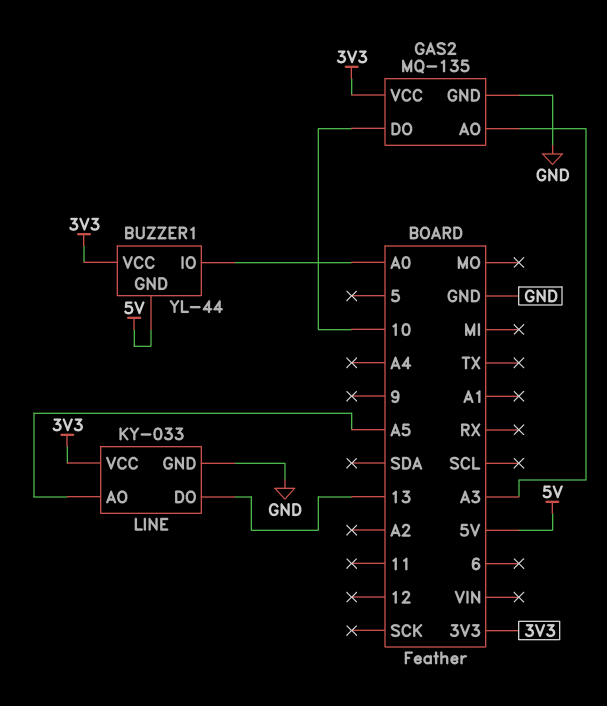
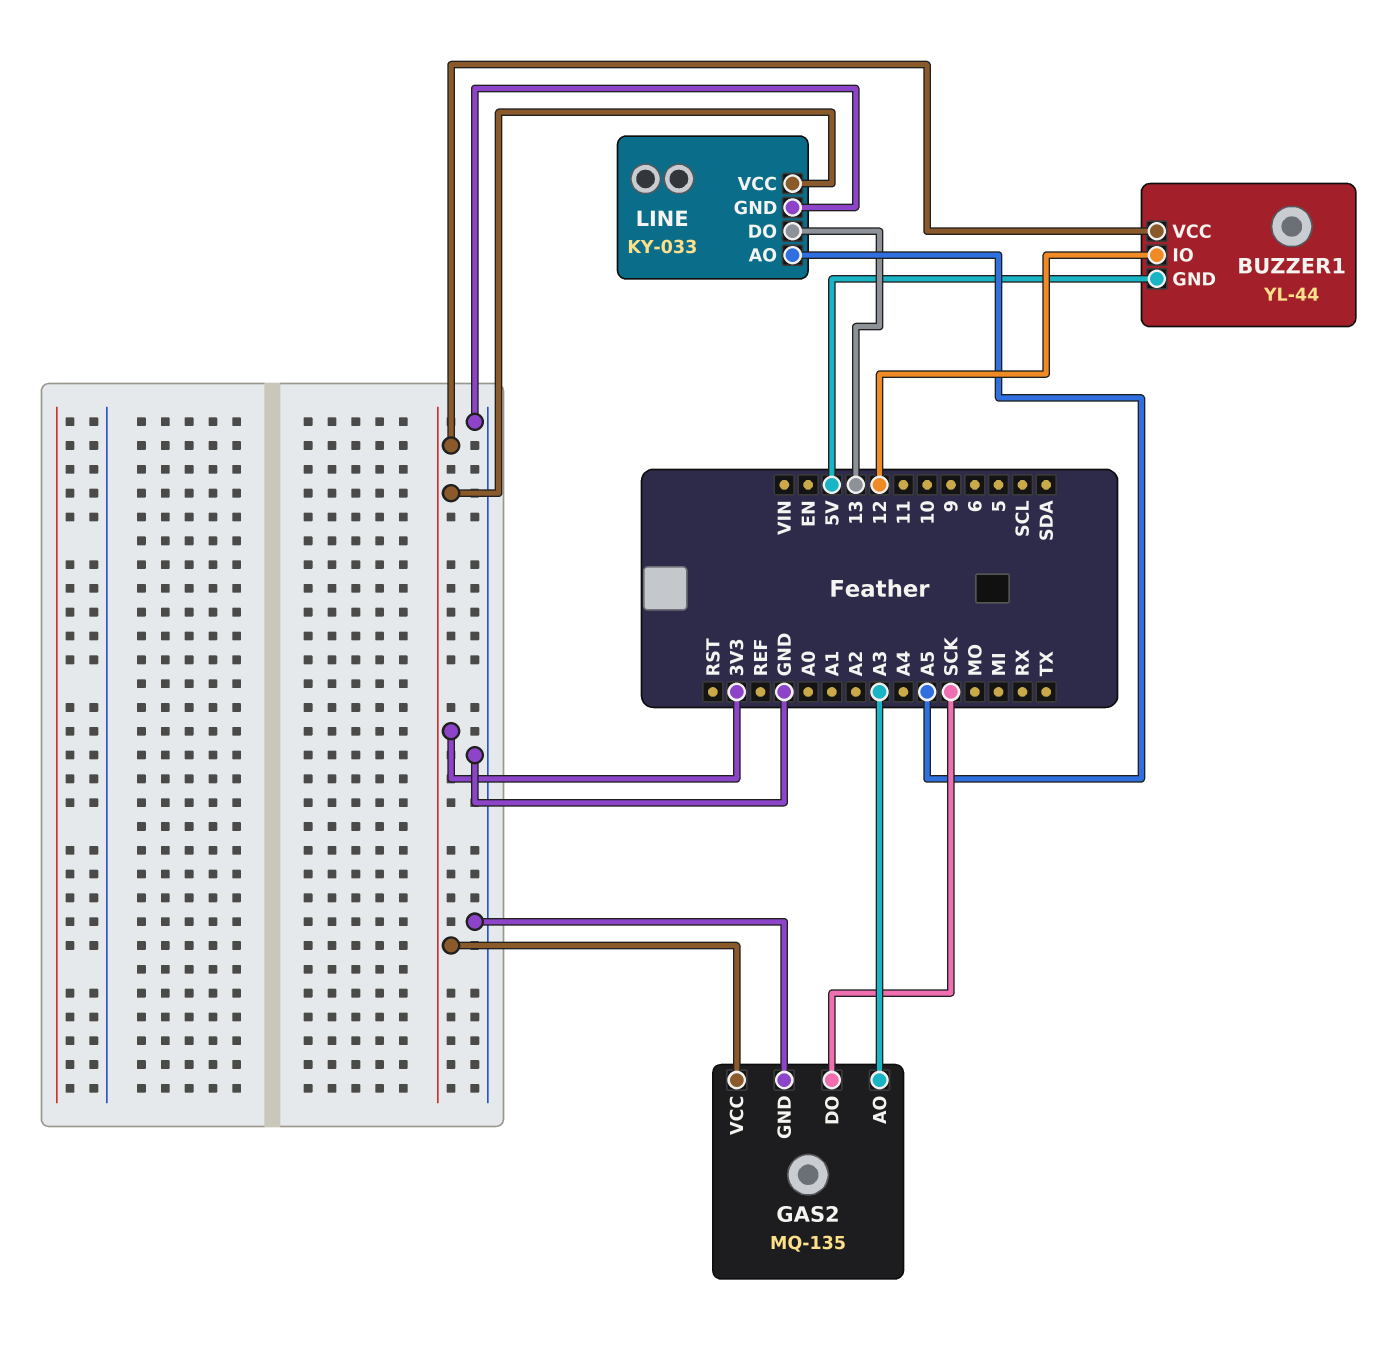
BUZZER1 pin IO: A0 -> 12
GAS2 pin DO: 10 -> SCK

